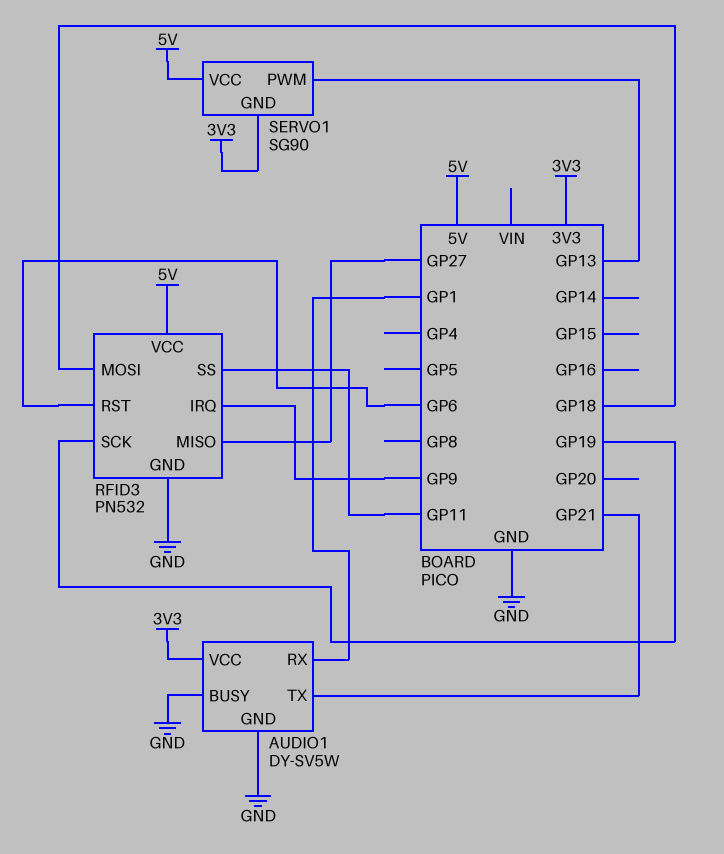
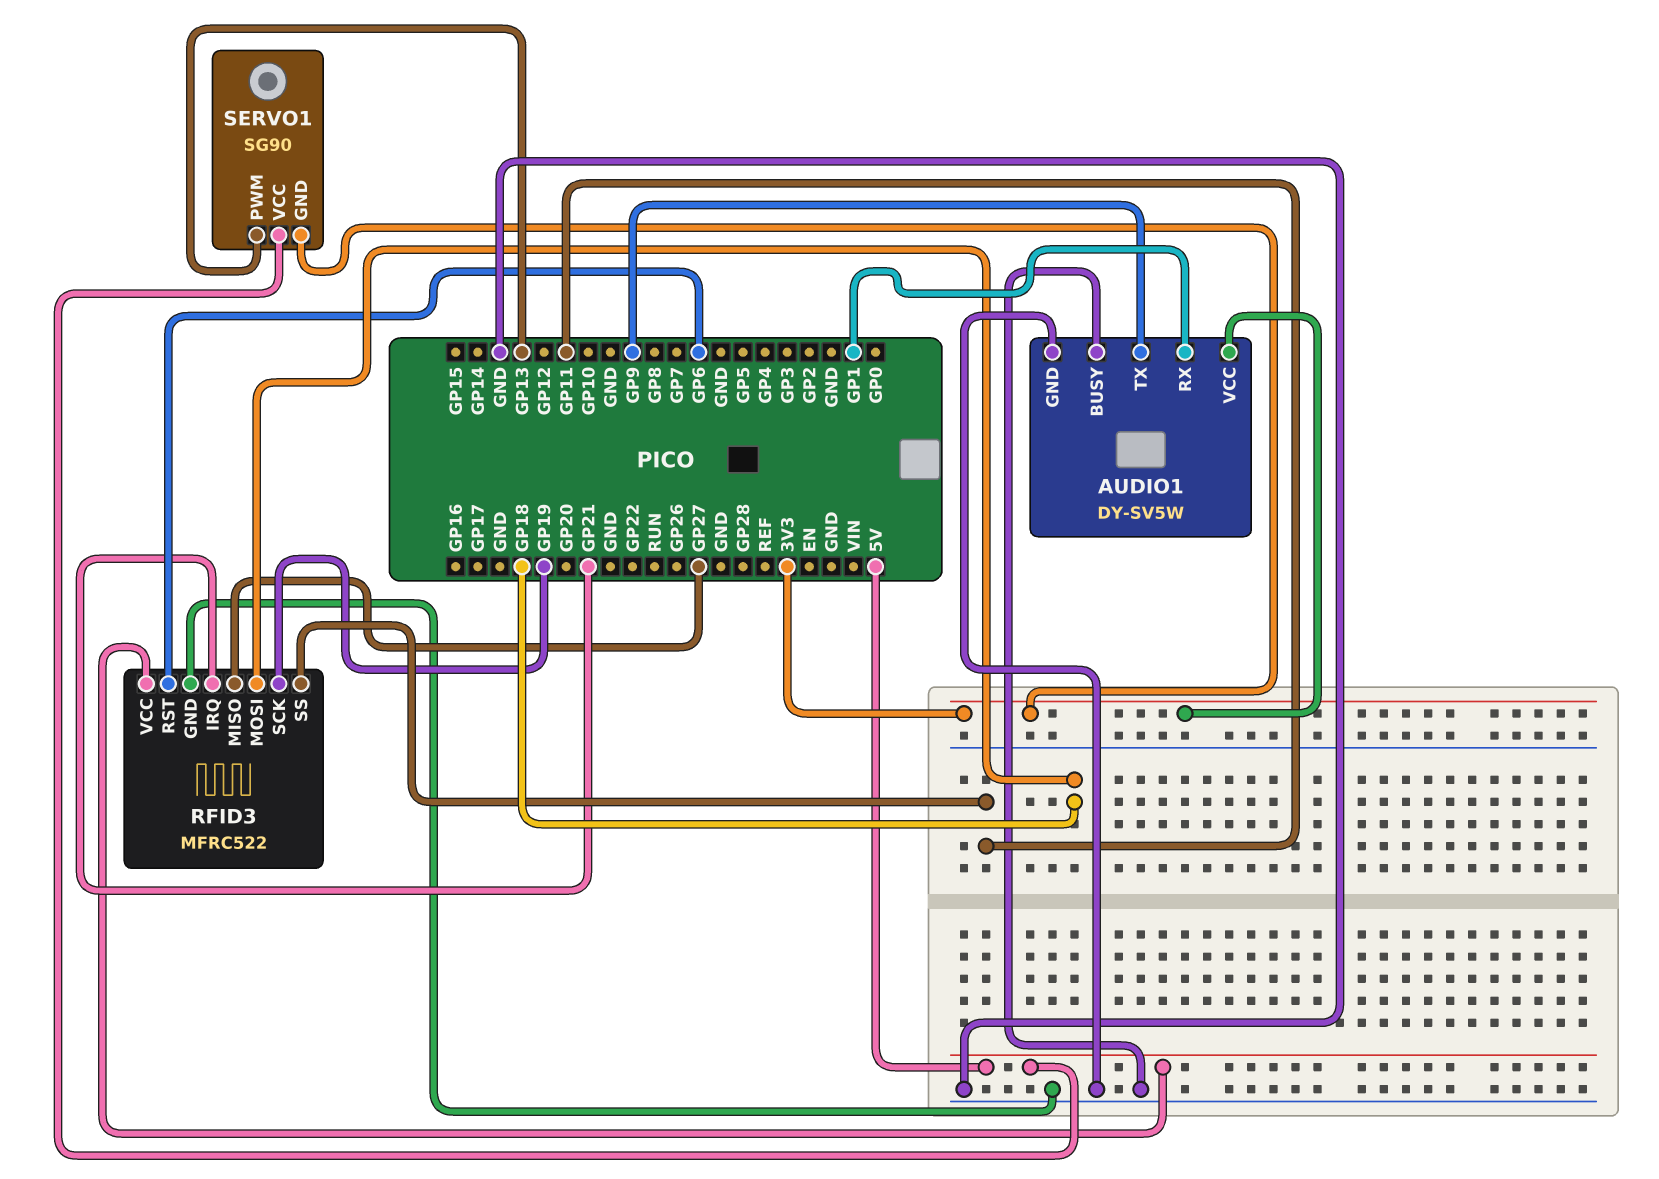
AUDIO1 pin TX: GP21 -> GP9
RFID3: PN532 -> MFRC522
RFID3 pin IRQ: GP9 -> GP21

